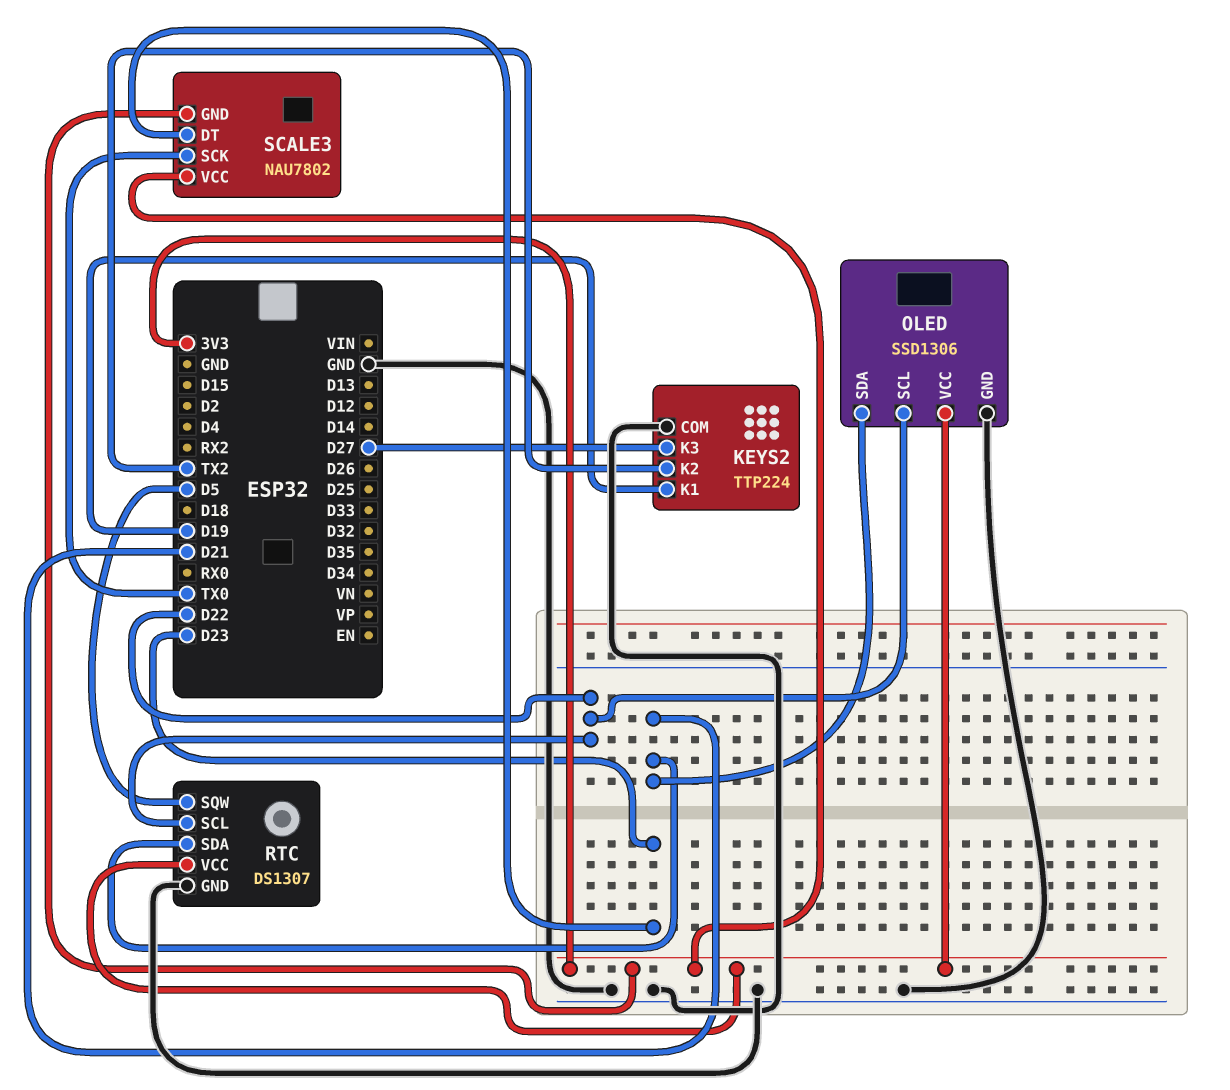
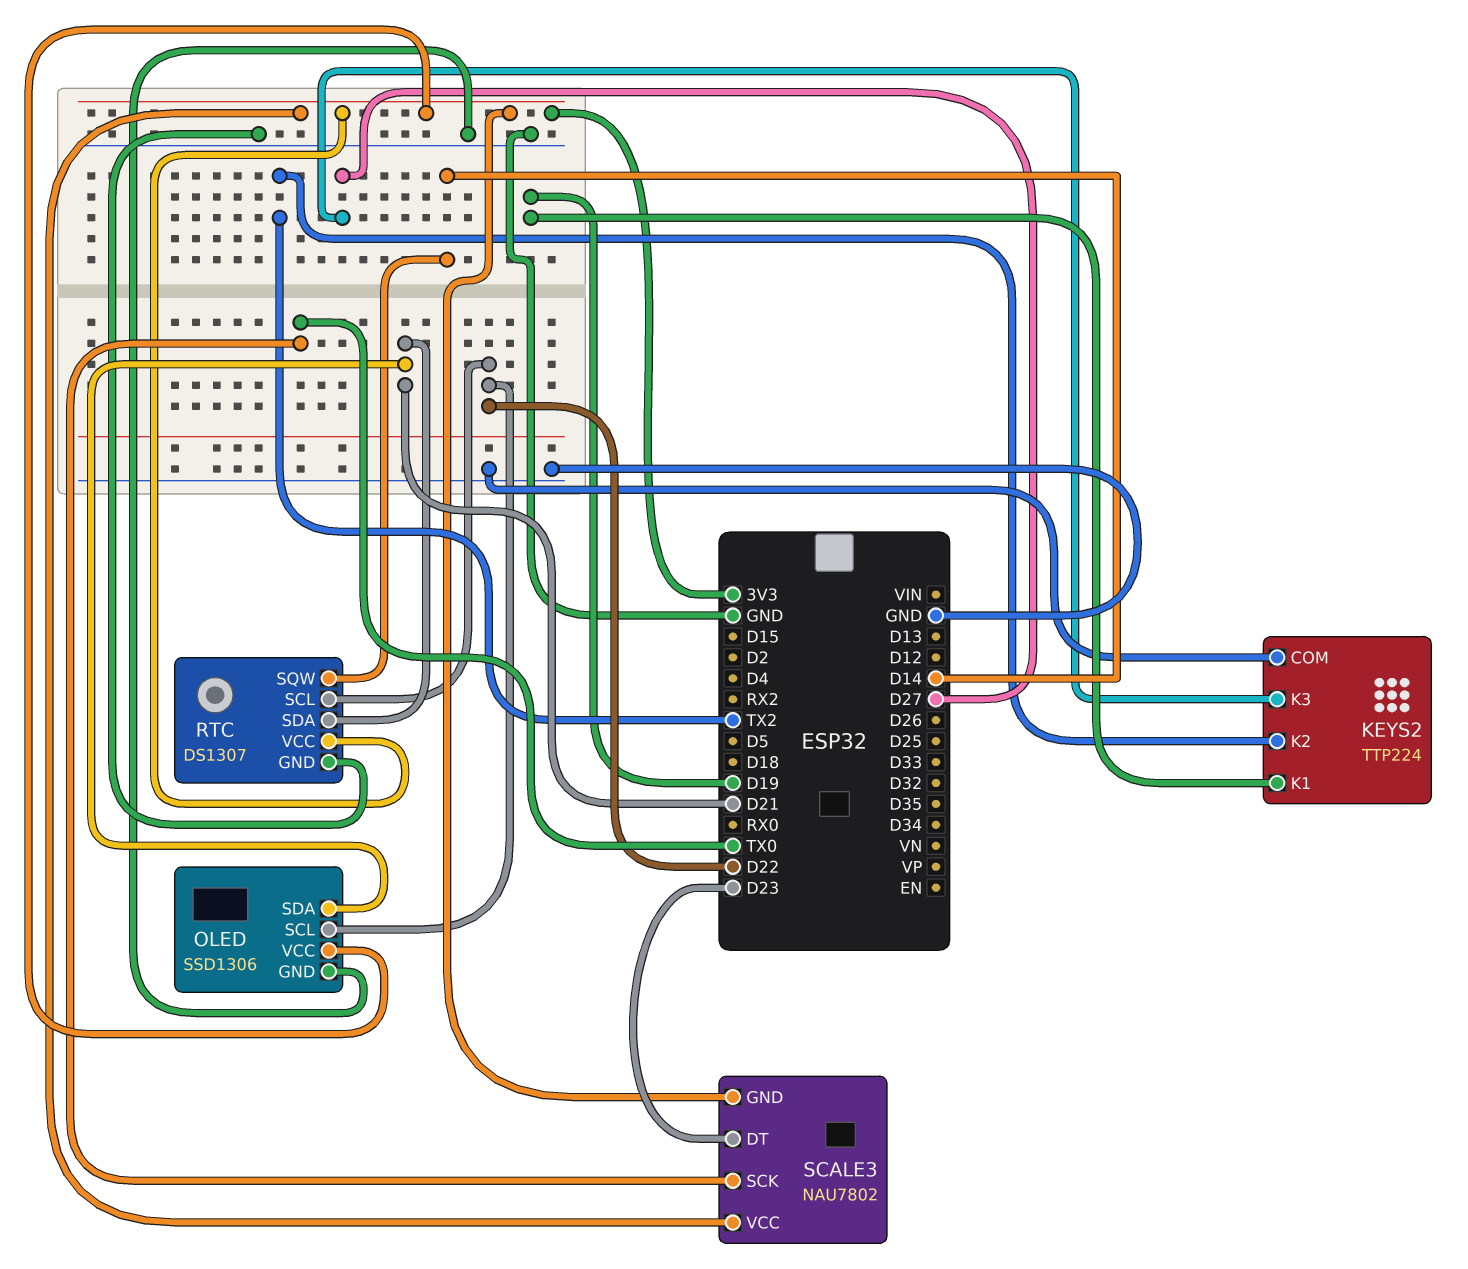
RTC pin SQW: D5 -> D14

